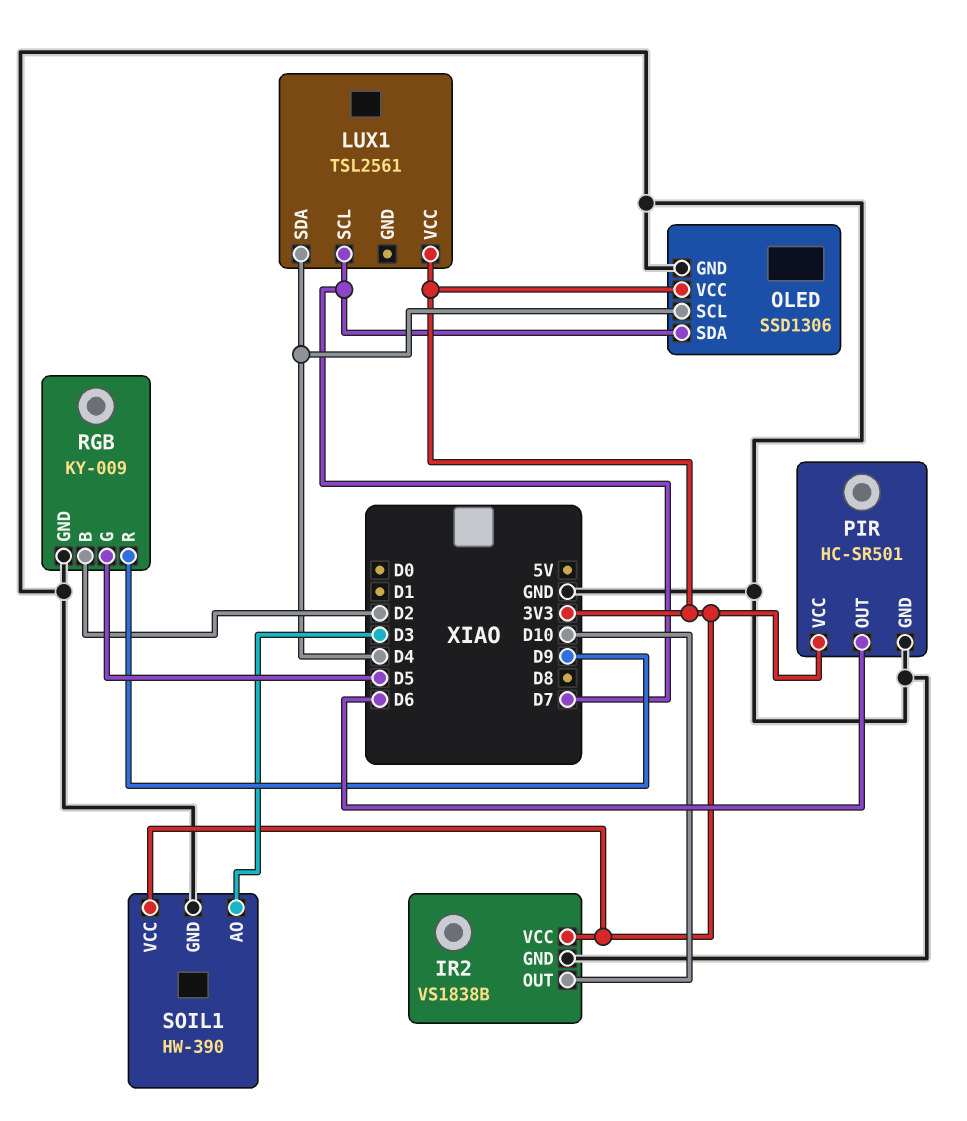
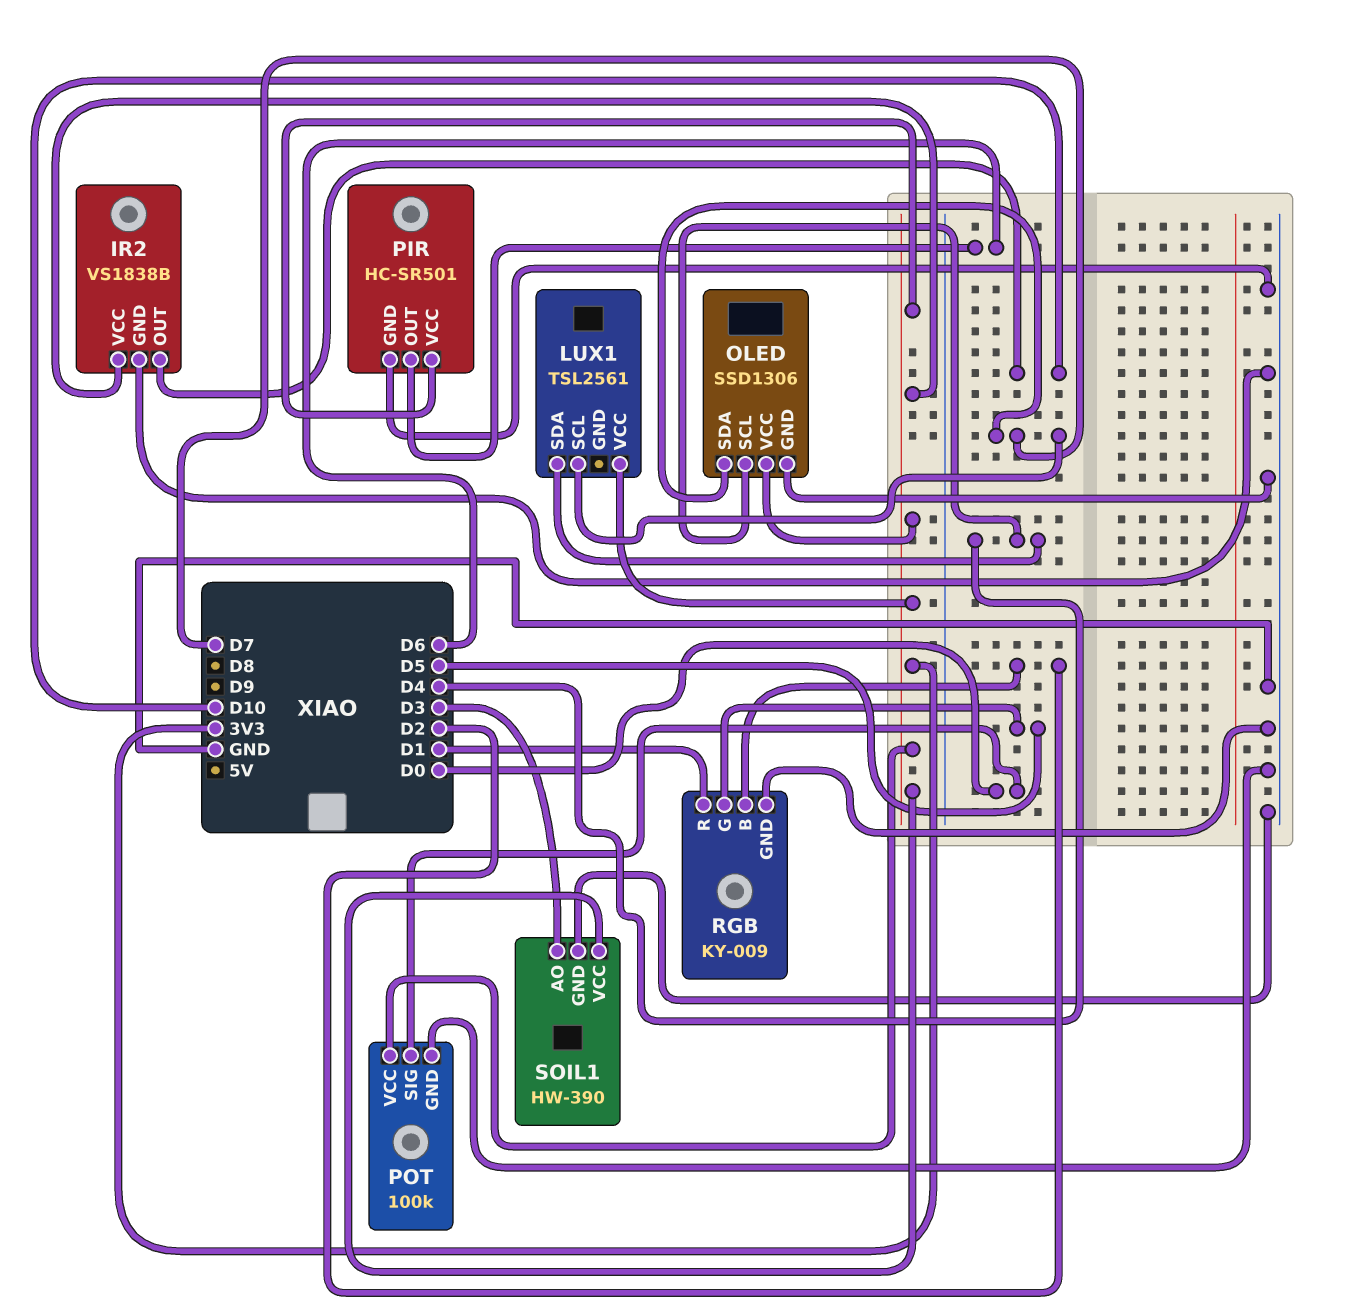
POT: none -> 100k
POT pin GND: none -> GND
POT pin SIG: none -> D0
POT pin VCC: none -> 3V3
RGB pin R: D9 -> D1

